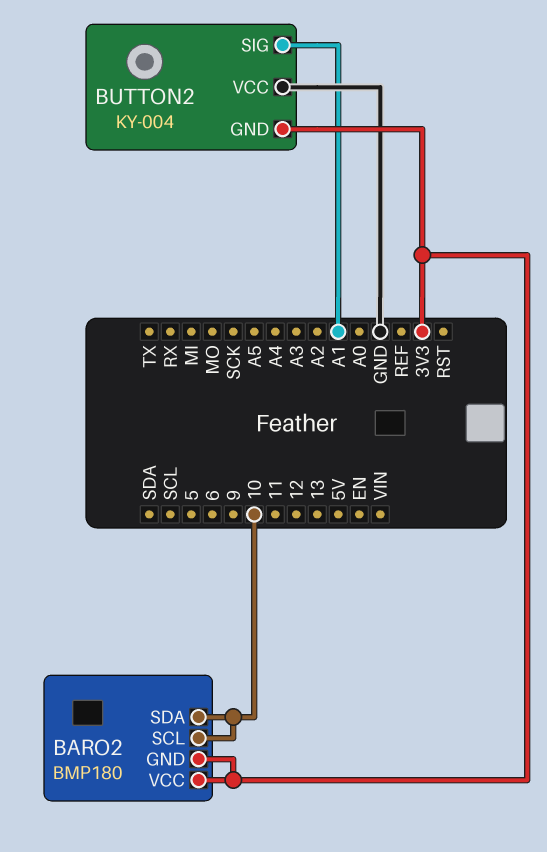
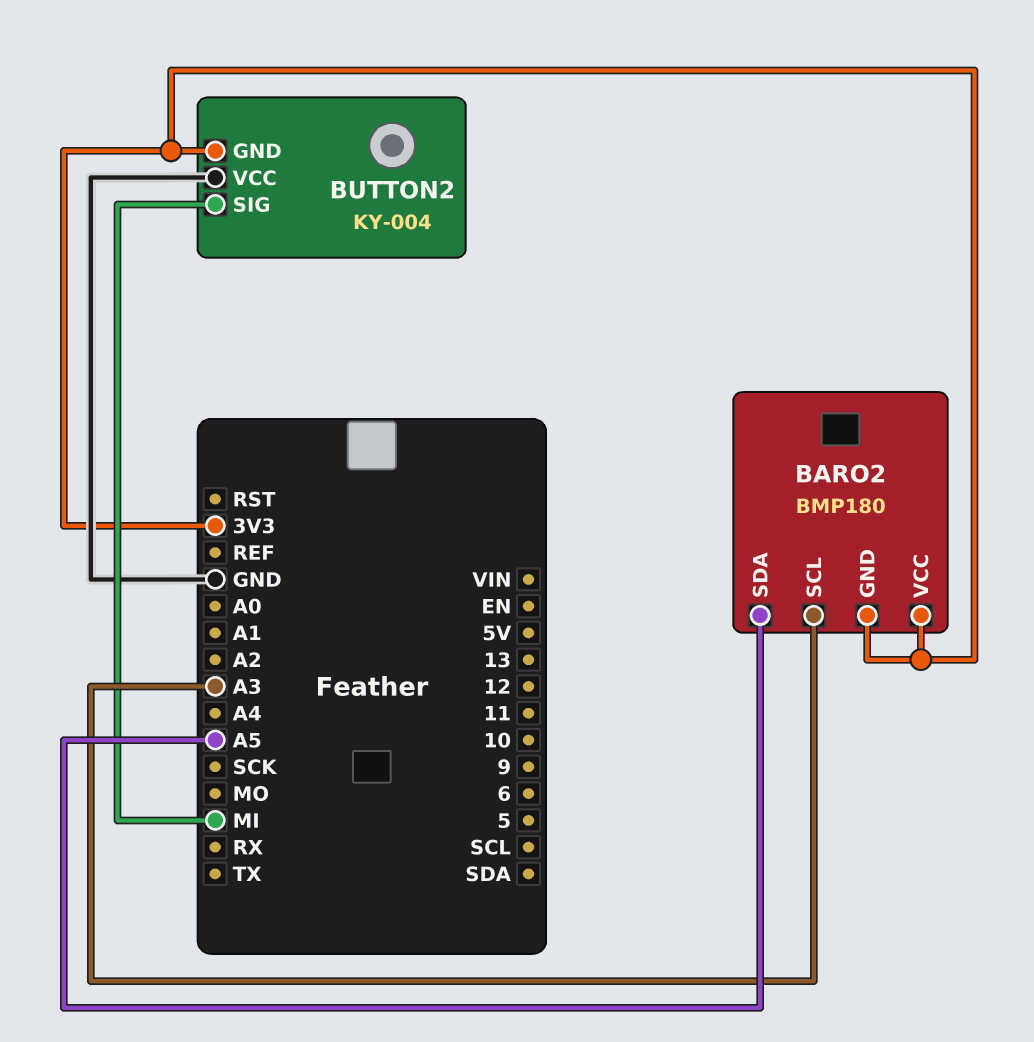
BARO2 pin SCL: 10 -> A3
BARO2 pin SDA: 10 -> A5
BUTTON2 pin SIG: A1 -> MI

